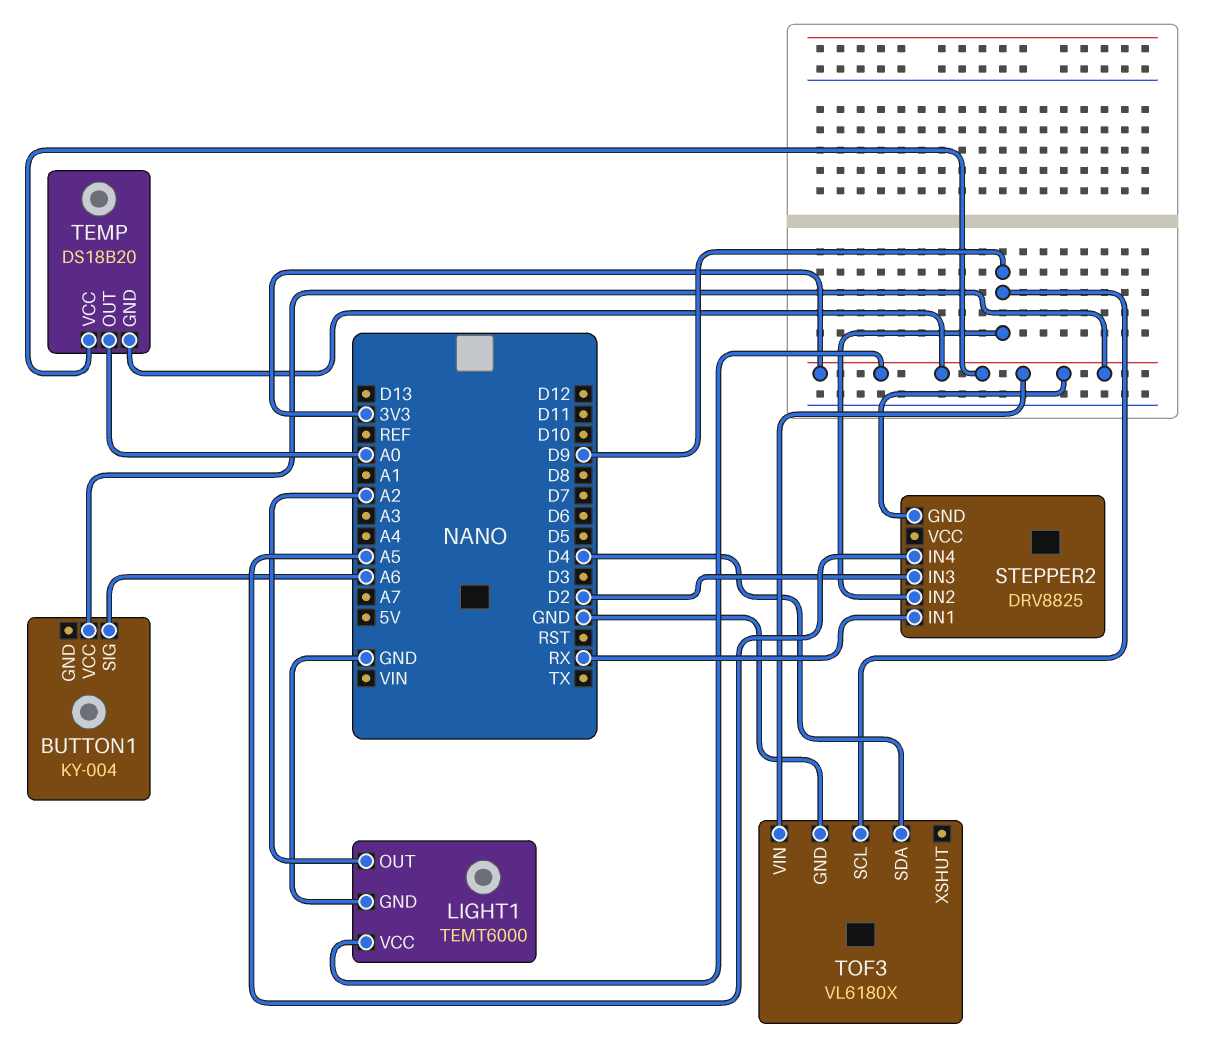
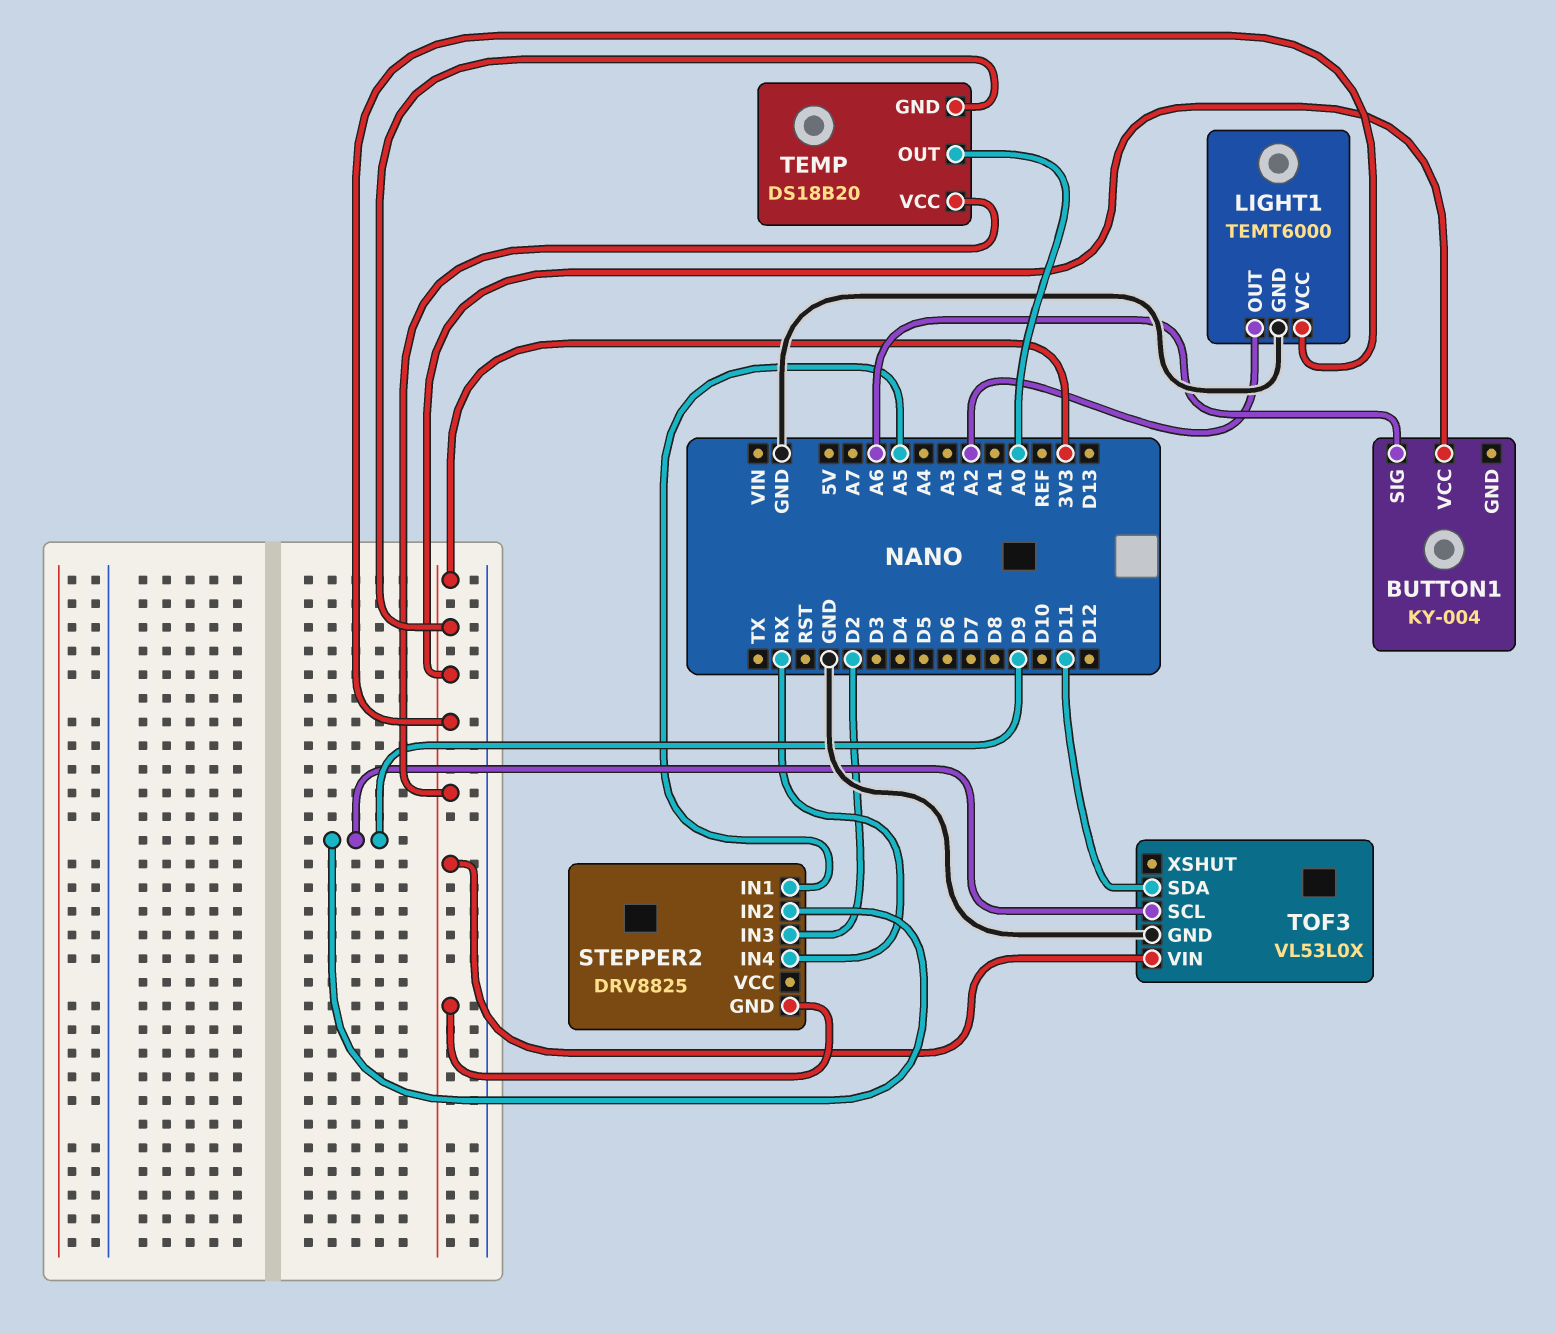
STEPPER2 pin IN1: RX -> A5
STEPPER2 pin IN4: A5 -> RX
TOF3: VL6180X -> VL53L0X
TOF3 pin SDA: D4 -> D11

